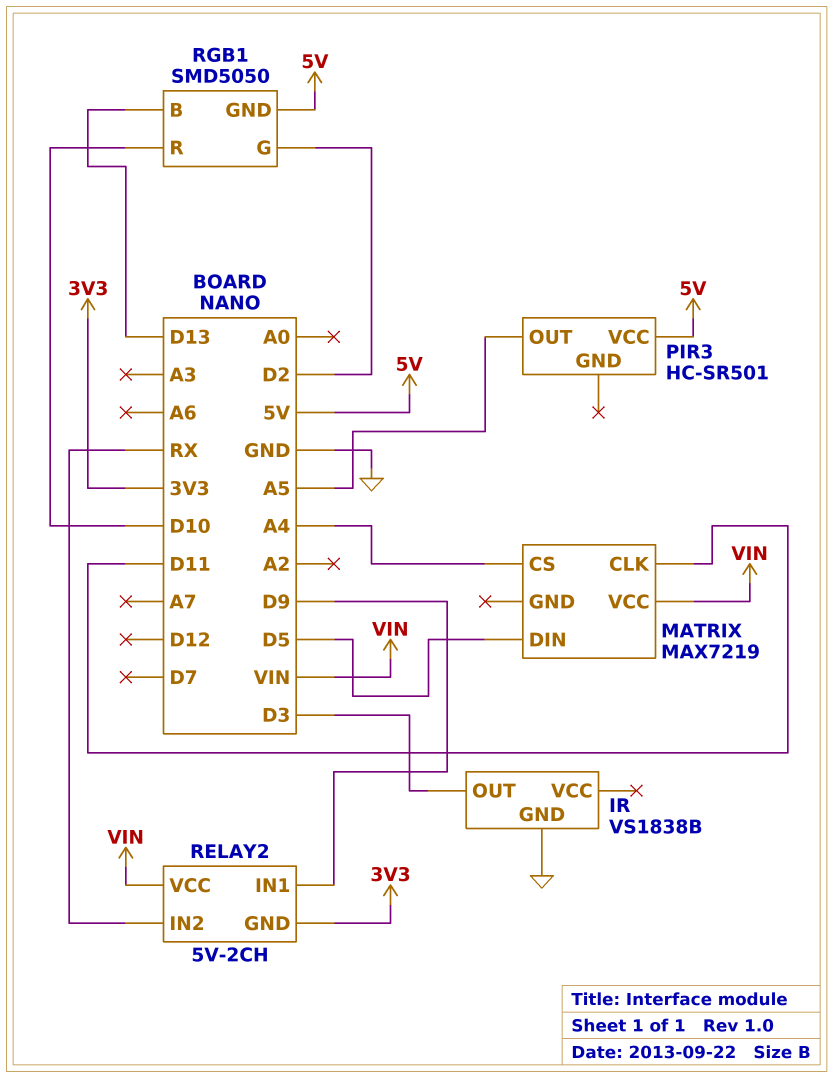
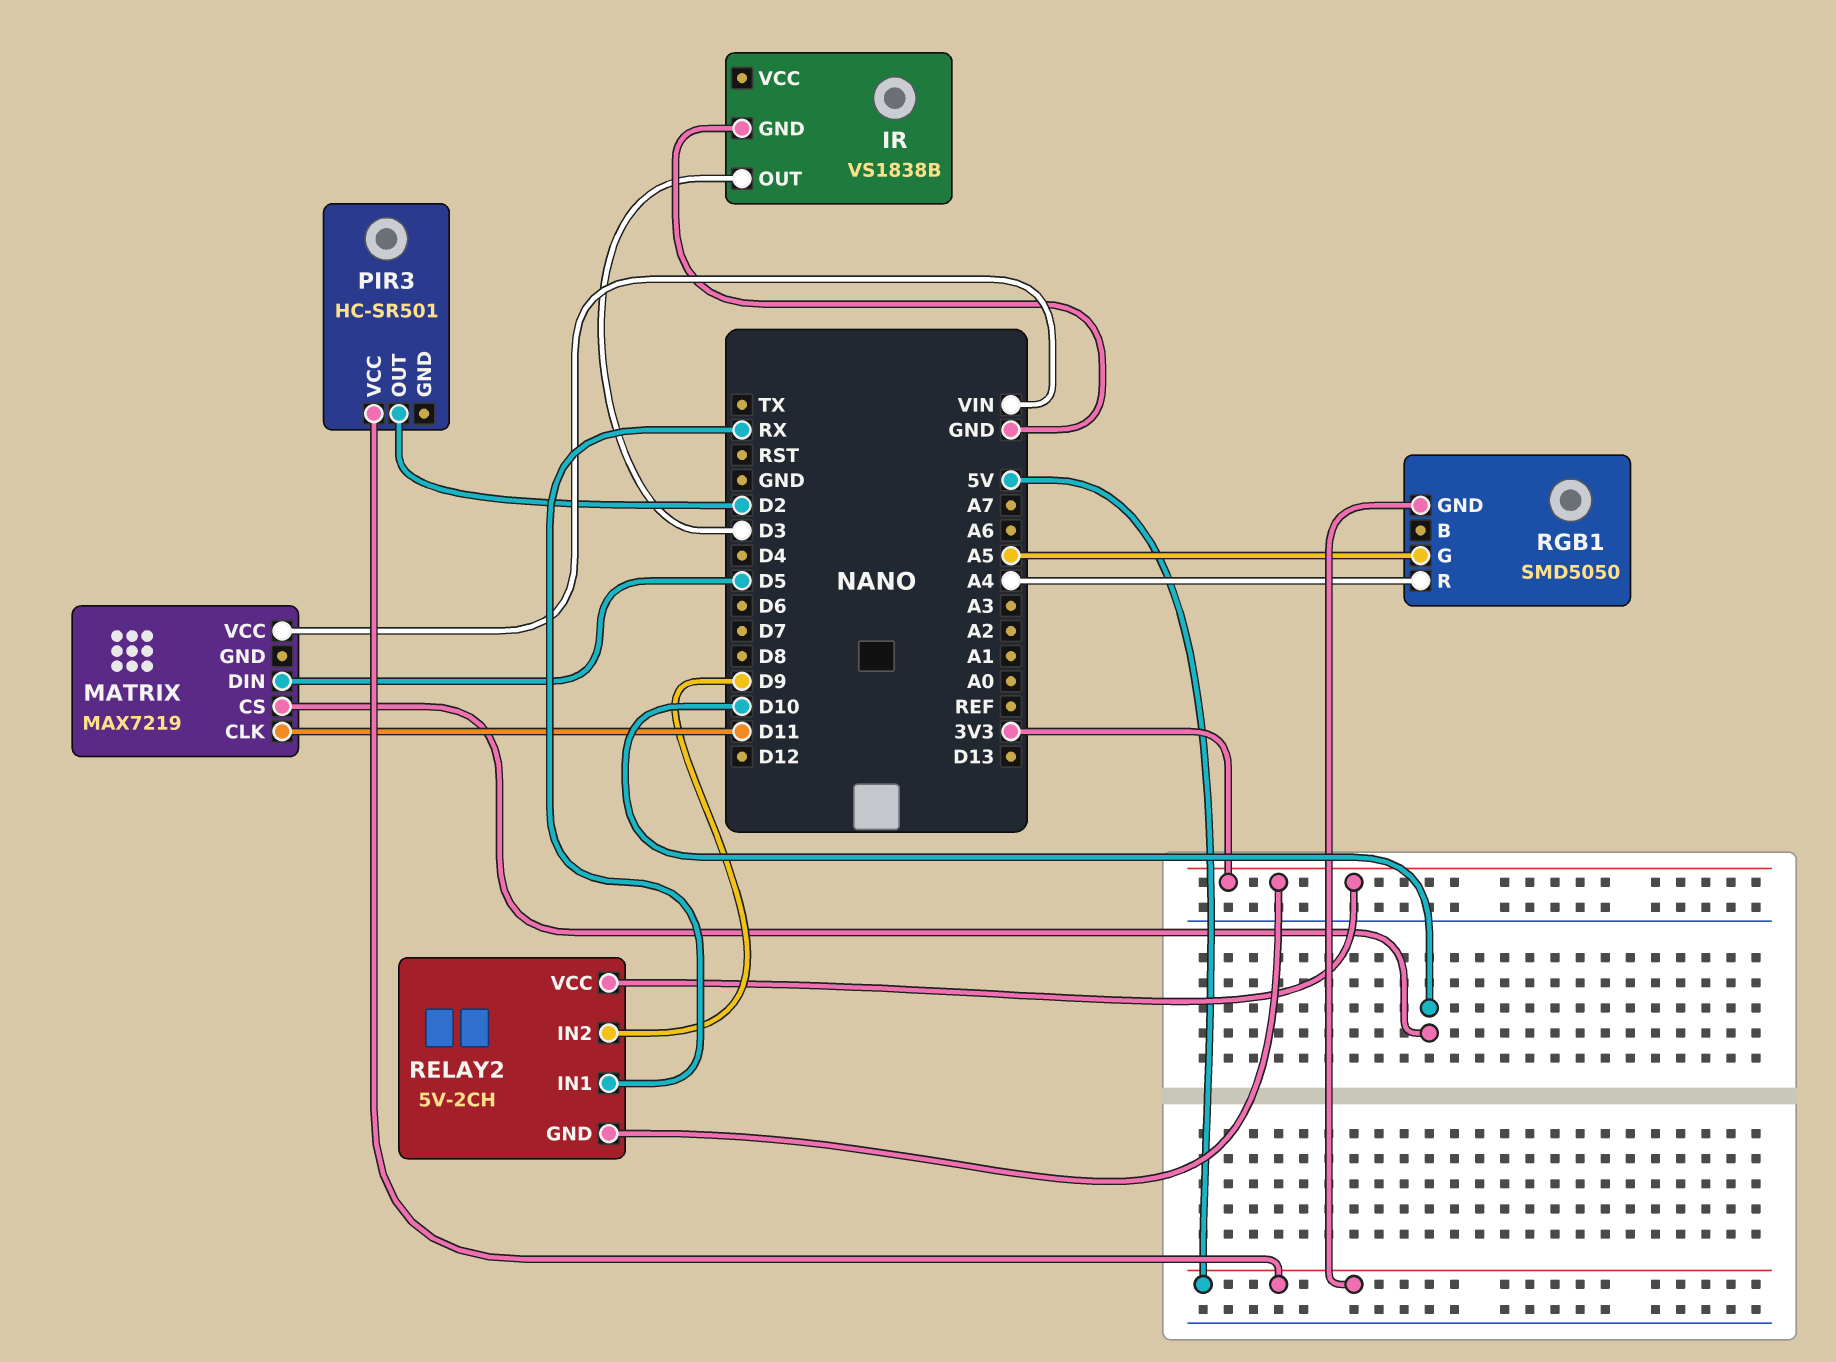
MATRIX pin CS: A4 -> D10
PIR3 pin OUT: A5 -> D2
RELAY2 pin IN1: D9 -> RX
RELAY2 pin IN2: RX -> D9
RELAY2 pin VCC: VIN -> 3V3
RGB1 pin B: D13 -> none
RGB1 pin G: D2 -> A5
RGB1 pin R: D10 -> A4

